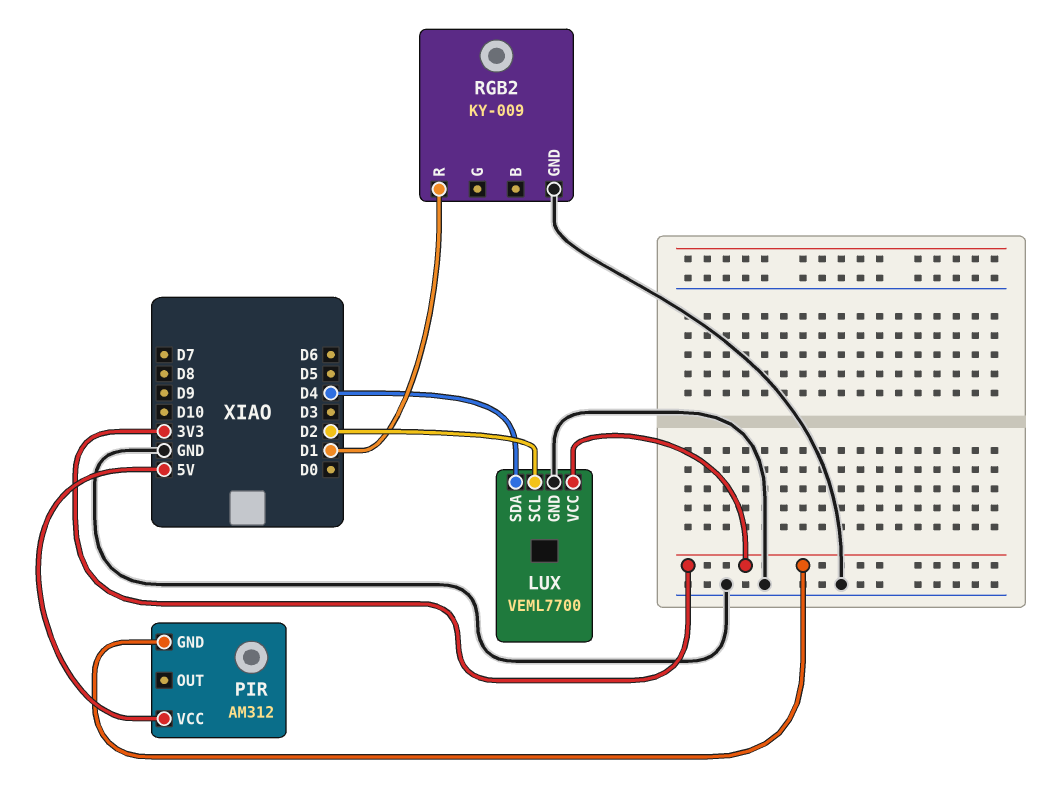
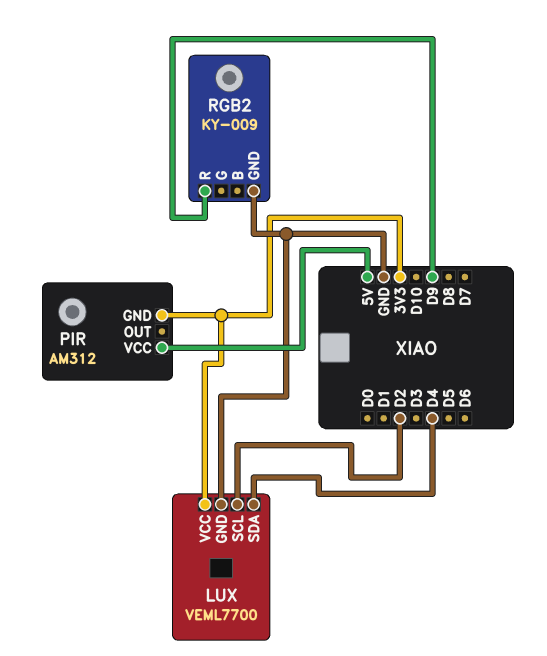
RGB2 pin R: D1 -> D9

